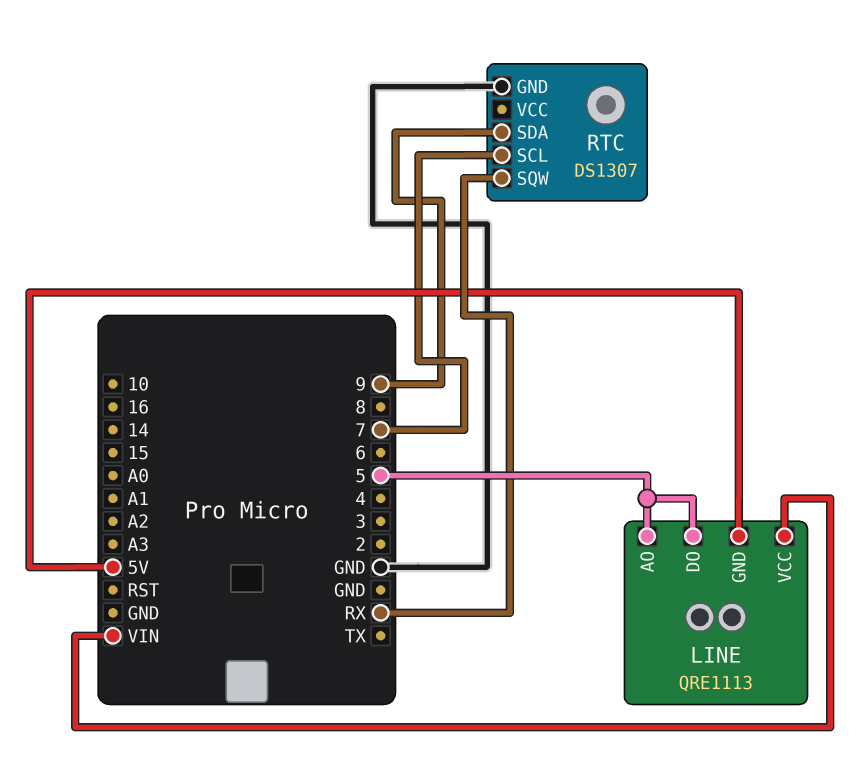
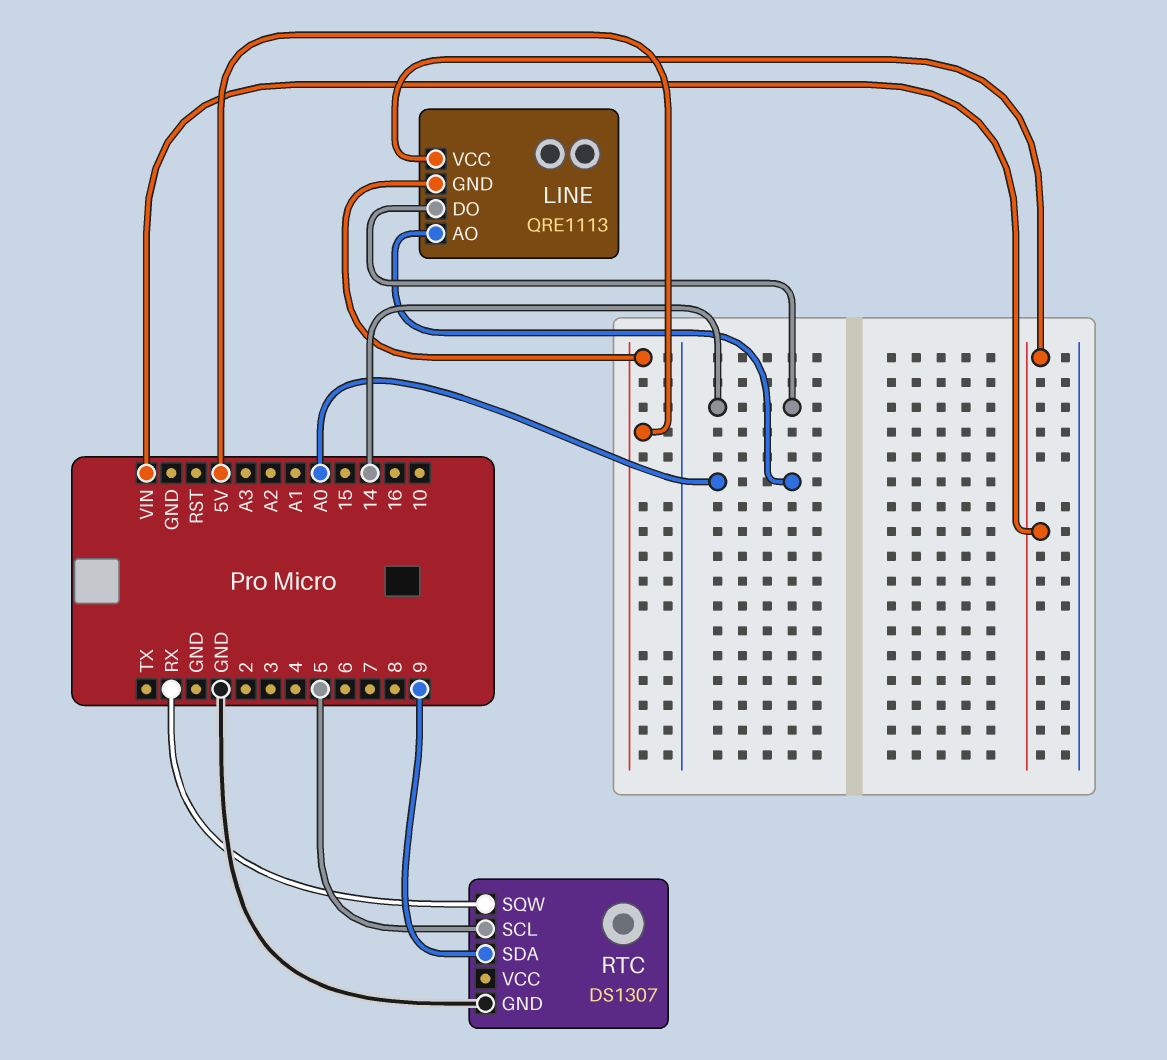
LINE pin AO: 5 -> A0
LINE pin DO: 5 -> 14
RTC pin SCL: 7 -> 5

